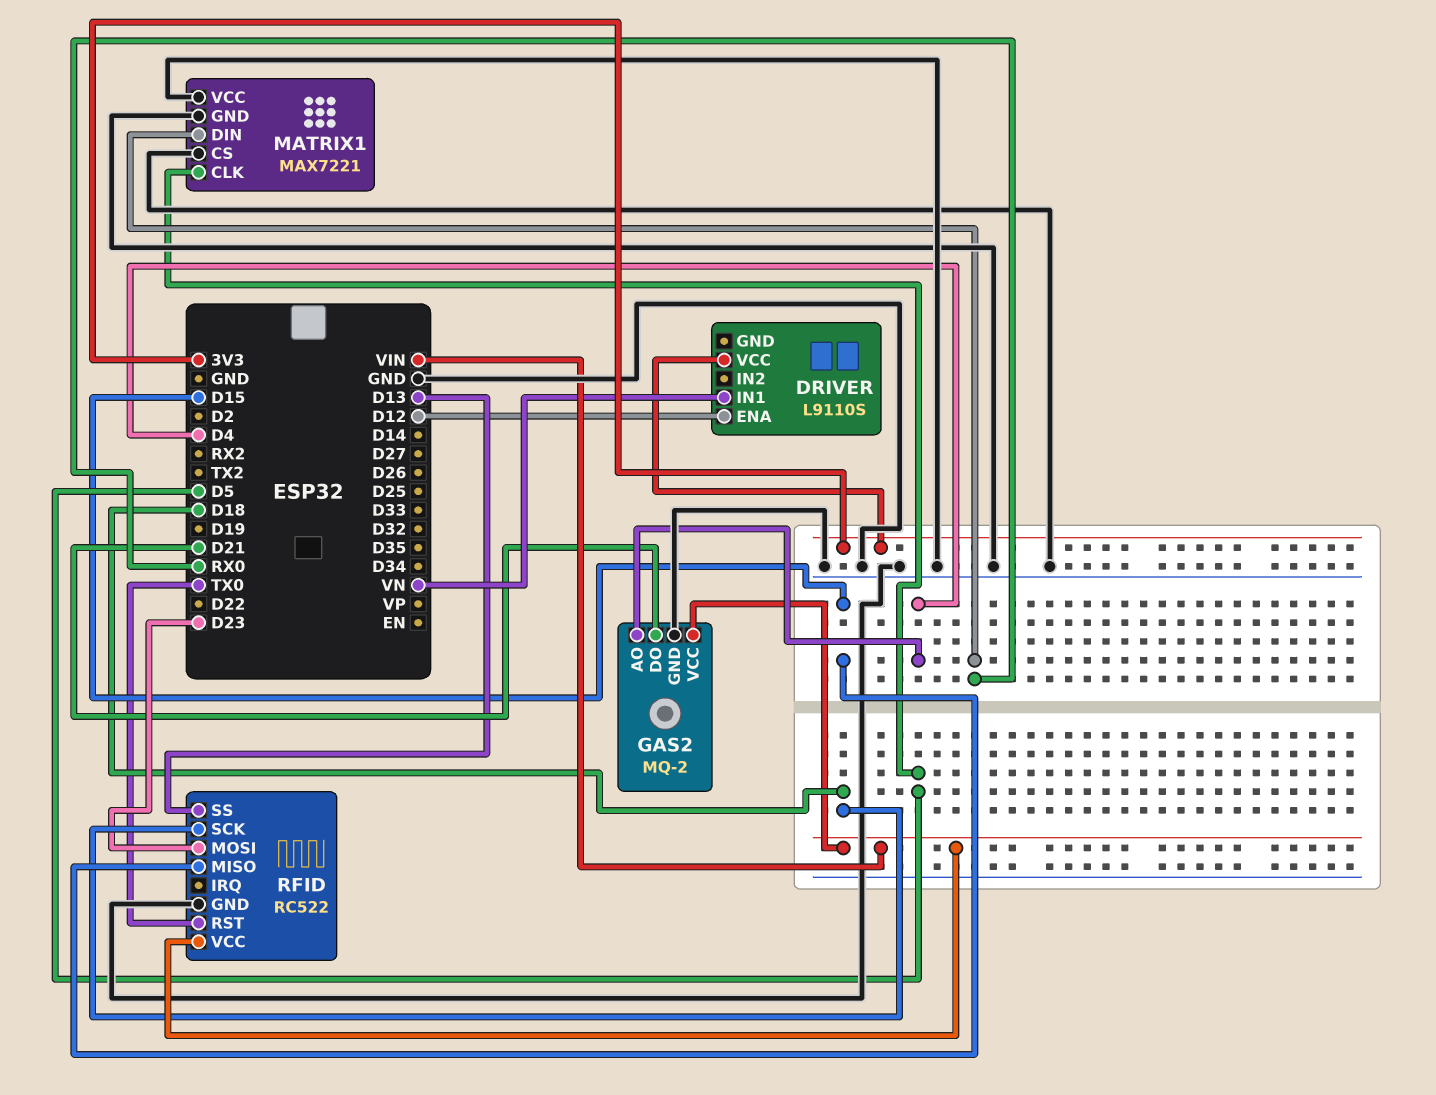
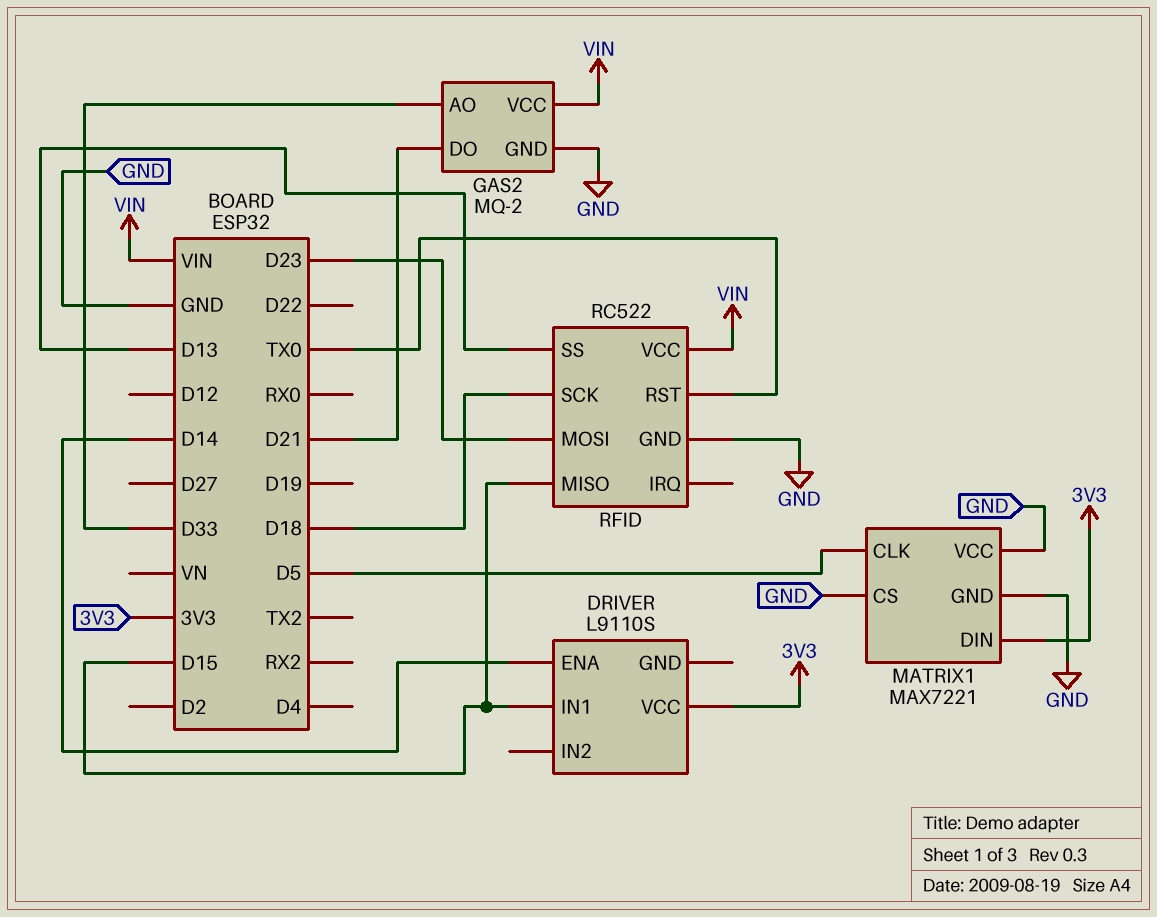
DRIVER pin ENA: D12 -> D14
DRIVER pin IN1: VN -> D15
GAS2 pin AO: D4 -> D33
MATRIX1 pin DIN: RX0 -> 3V3

